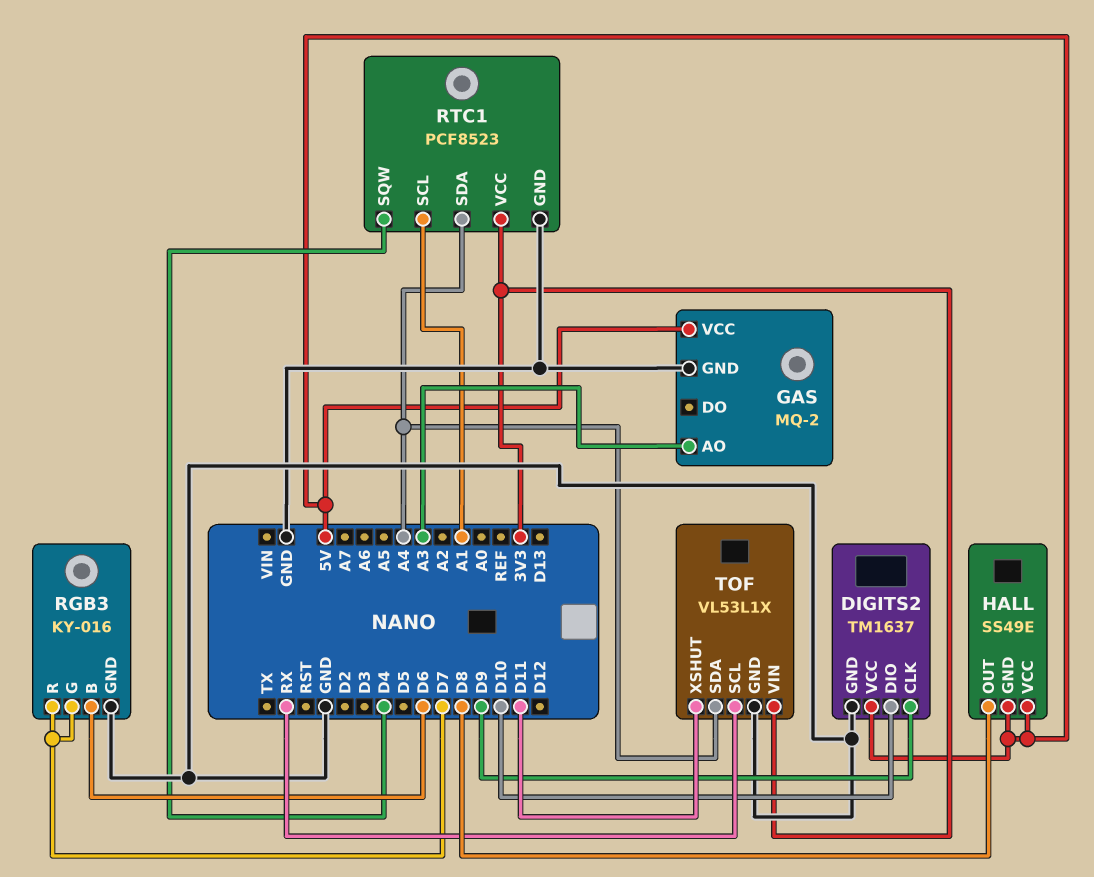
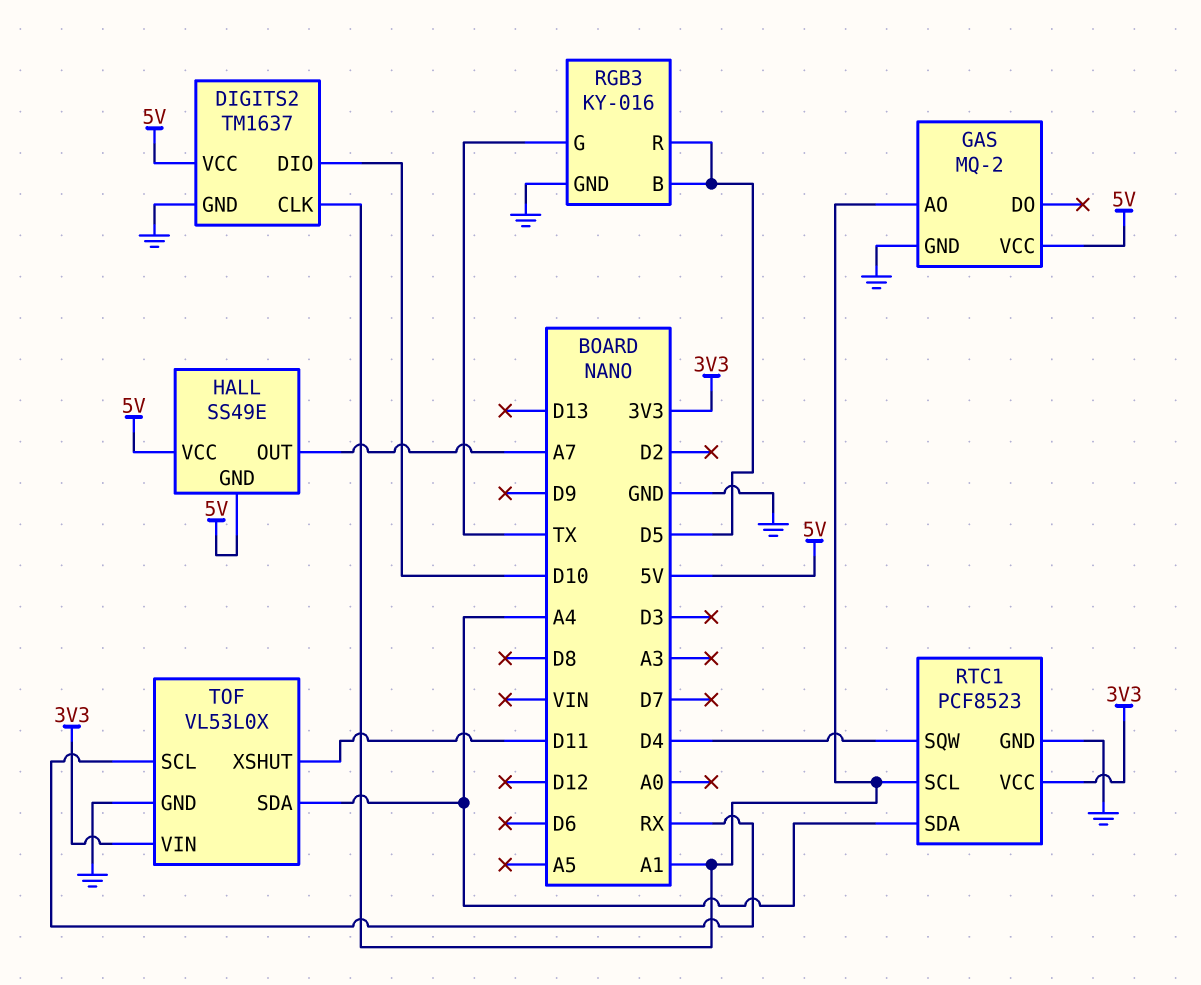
DIGITS2 pin CLK: D9 -> A1
GAS pin AO: A3 -> A1
HALL pin OUT: D8 -> A7
RGB3 pin B: D6 -> D5
RGB3 pin G: D7 -> TX
RGB3 pin R: D7 -> D5
TOF: VL53L1X -> VL53L0X

